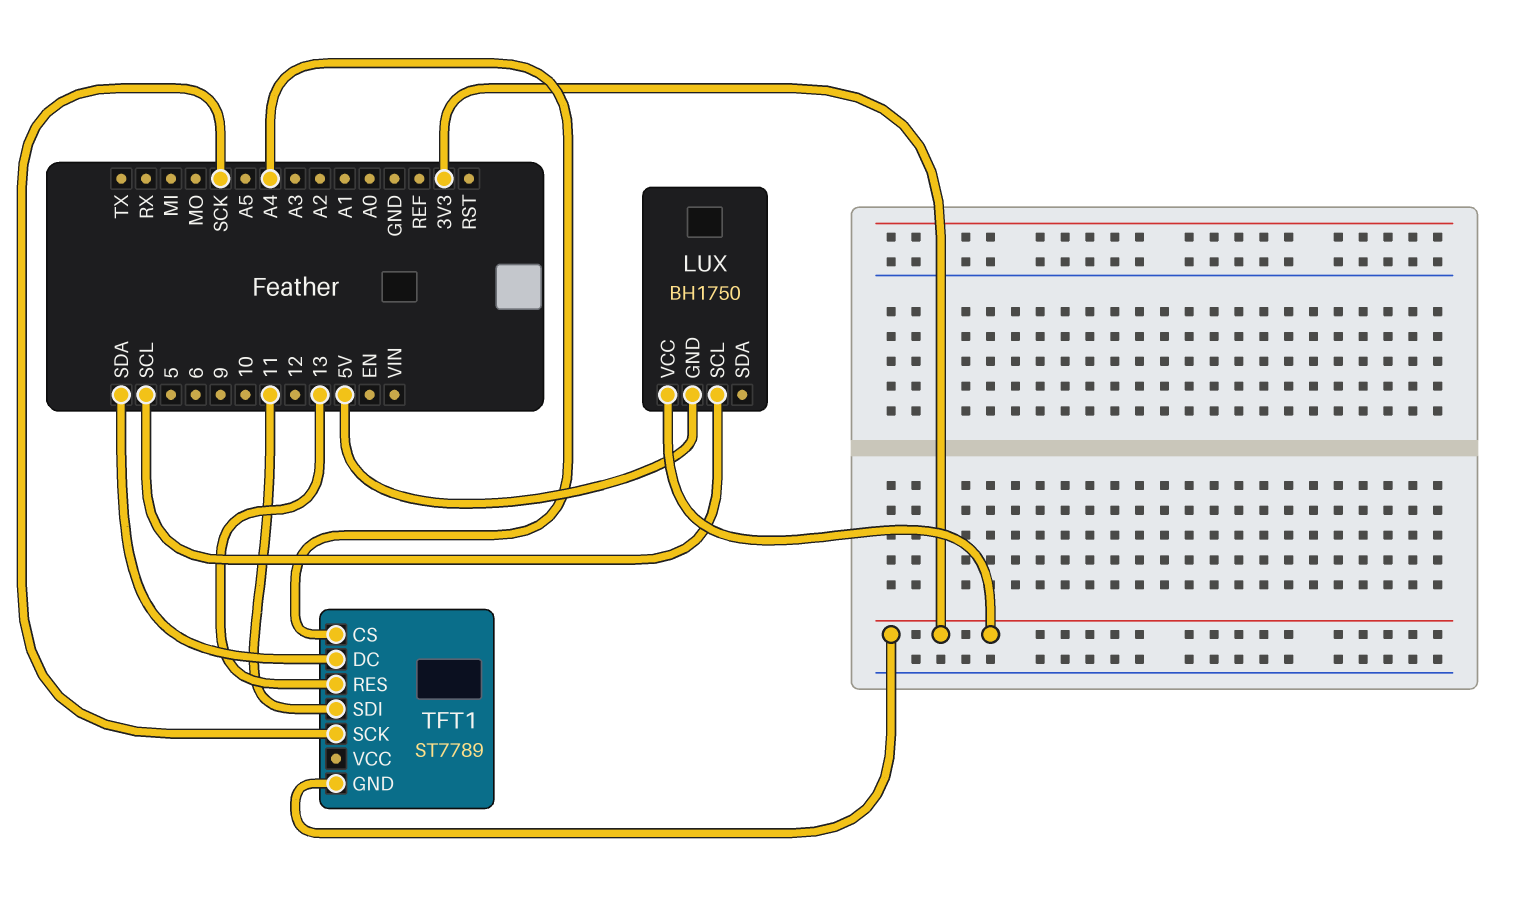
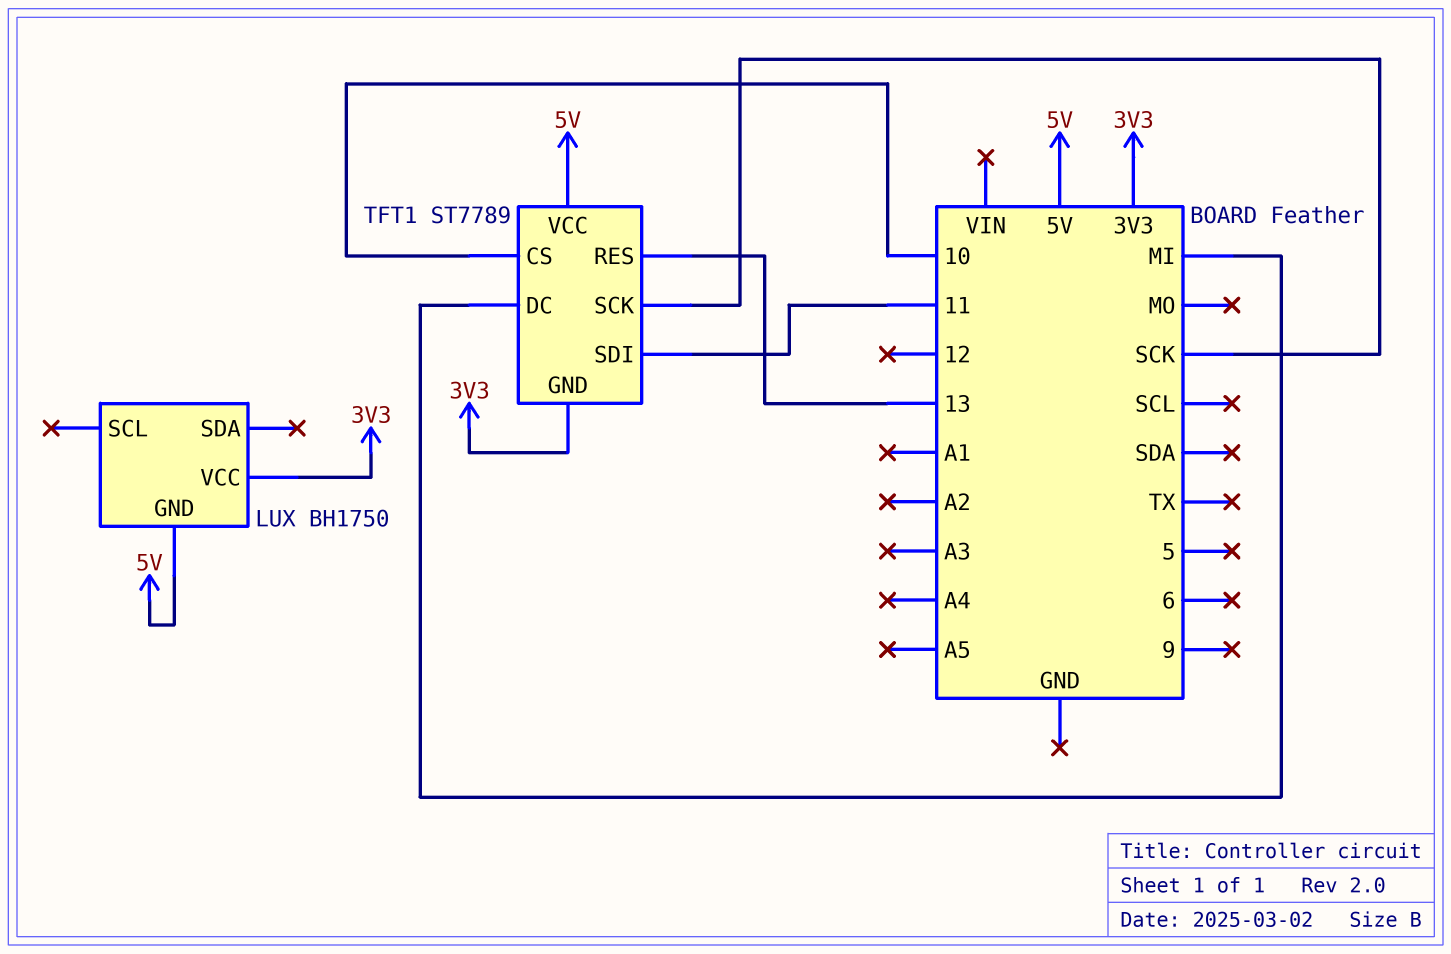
LUX pin SCL: SCL -> none
TFT1 pin CS: A4 -> 10
TFT1 pin DC: SDA -> MI
TFT1 pin VCC: none -> 5V

